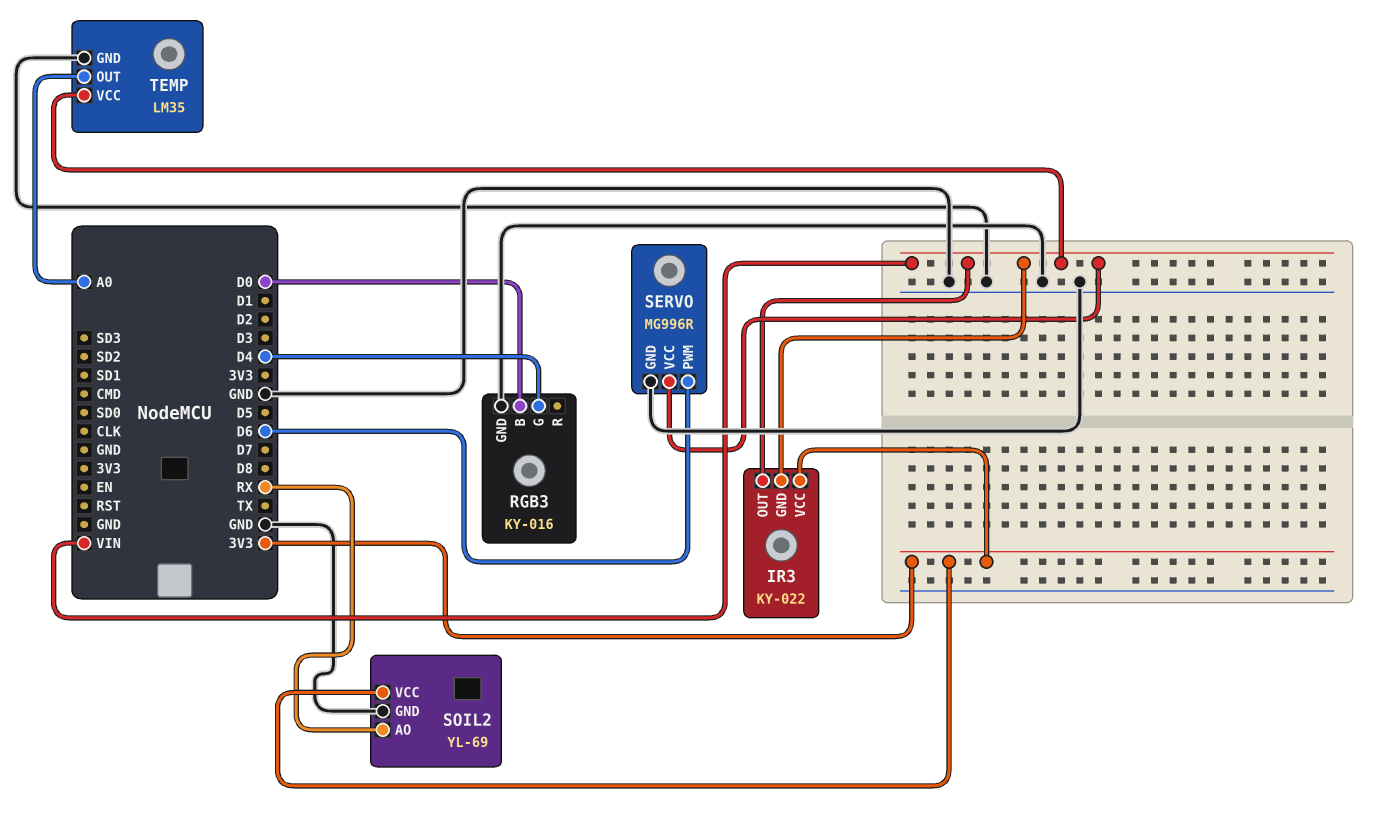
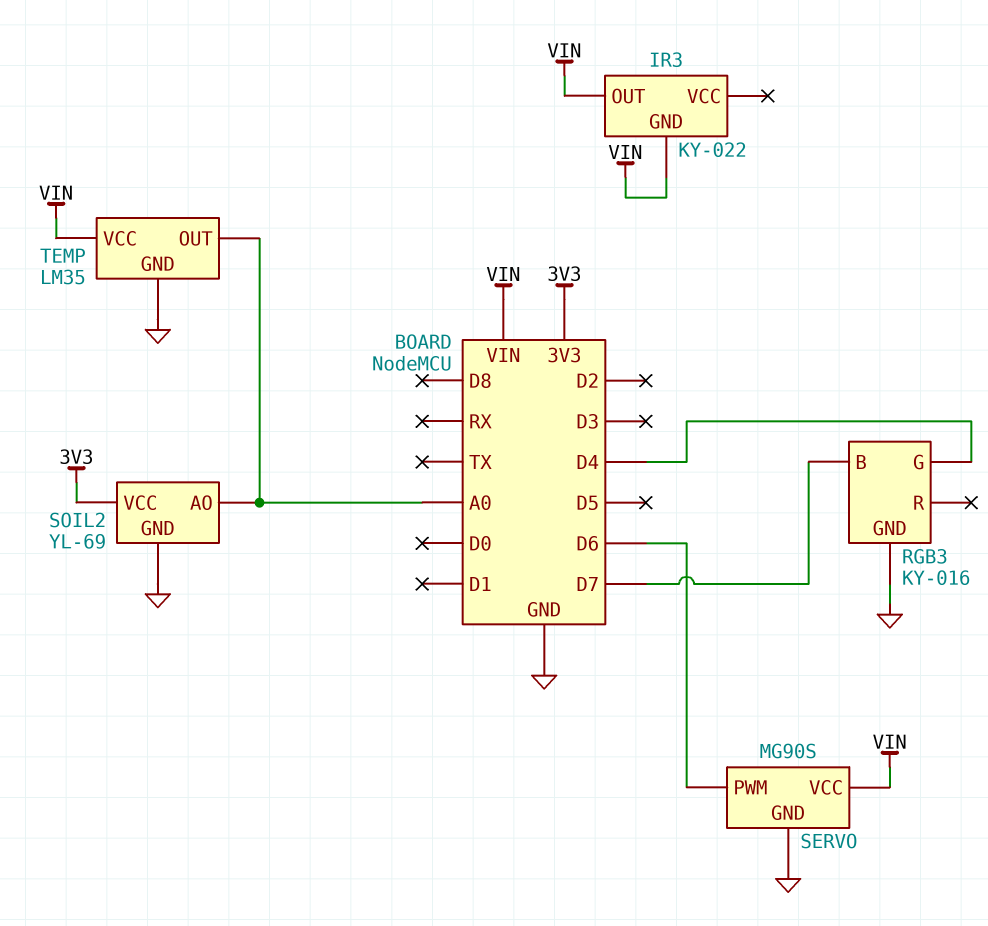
IR3 pin VCC: 3V3 -> none
RGB3 pin B: D0 -> D7
SERVO: MG996R -> MG90S
SOIL2 pin AO: RX -> A0

